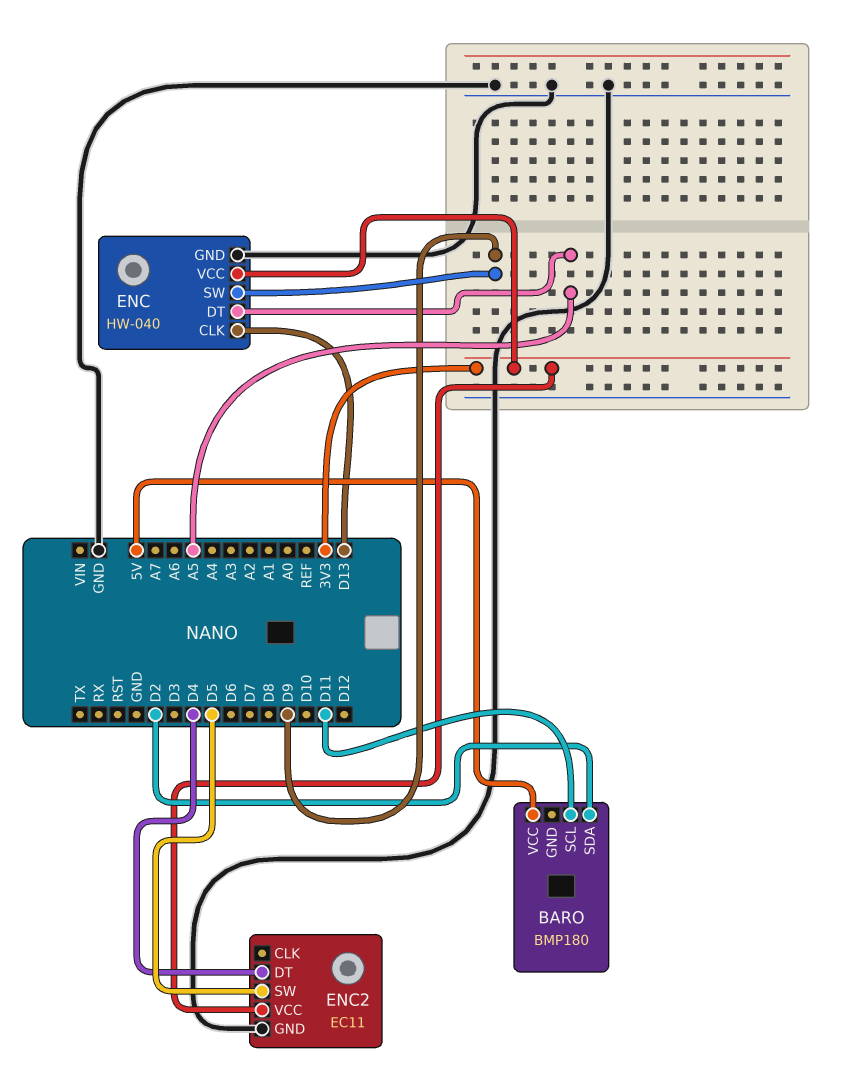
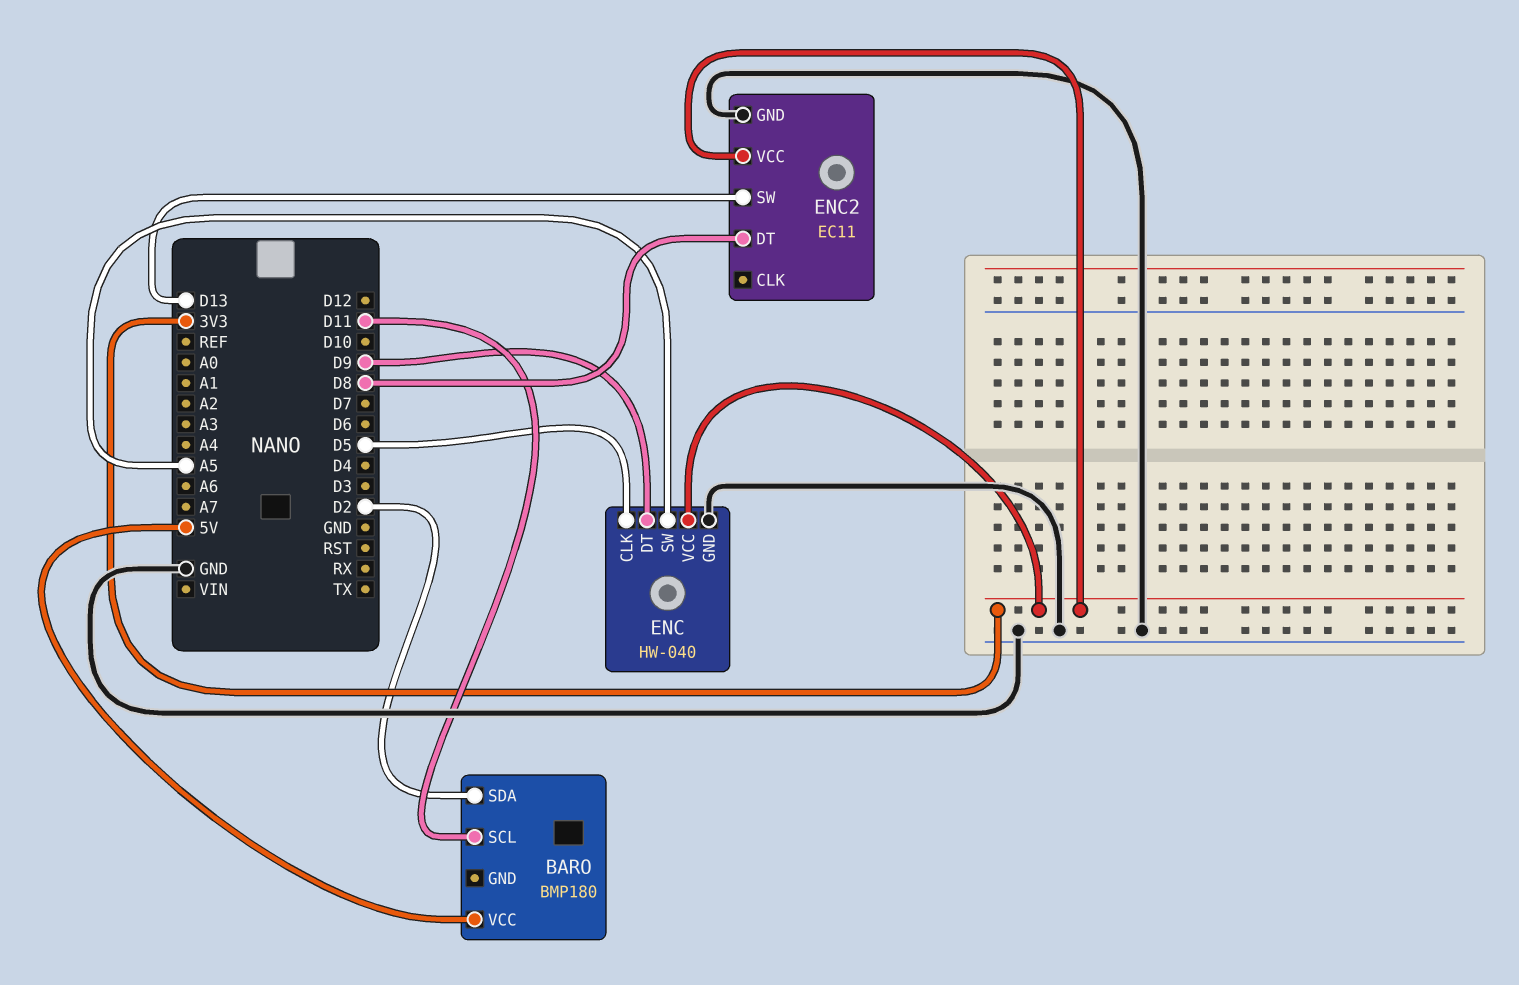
ENC pin CLK: D13 -> D5
ENC pin DT: A5 -> D9
ENC pin SW: D9 -> A5
ENC2 pin DT: D4 -> D8
ENC2 pin SW: D5 -> D13

